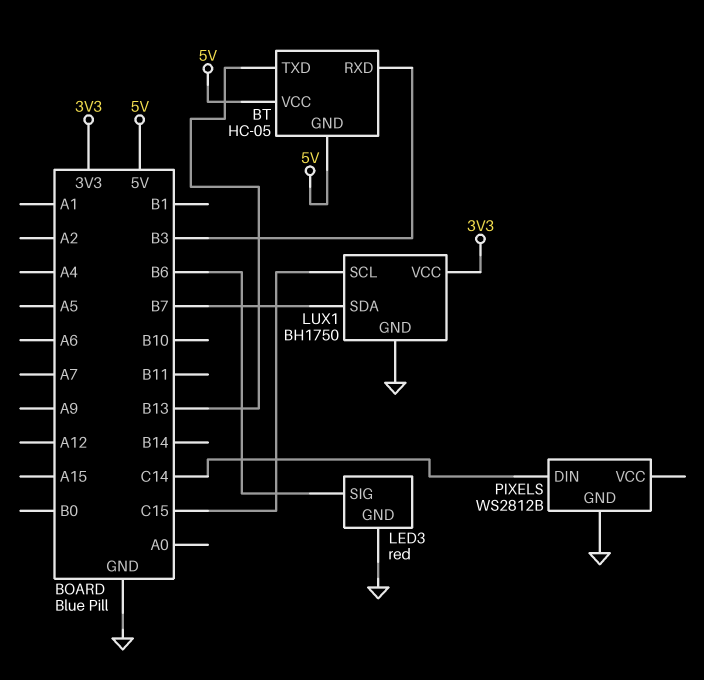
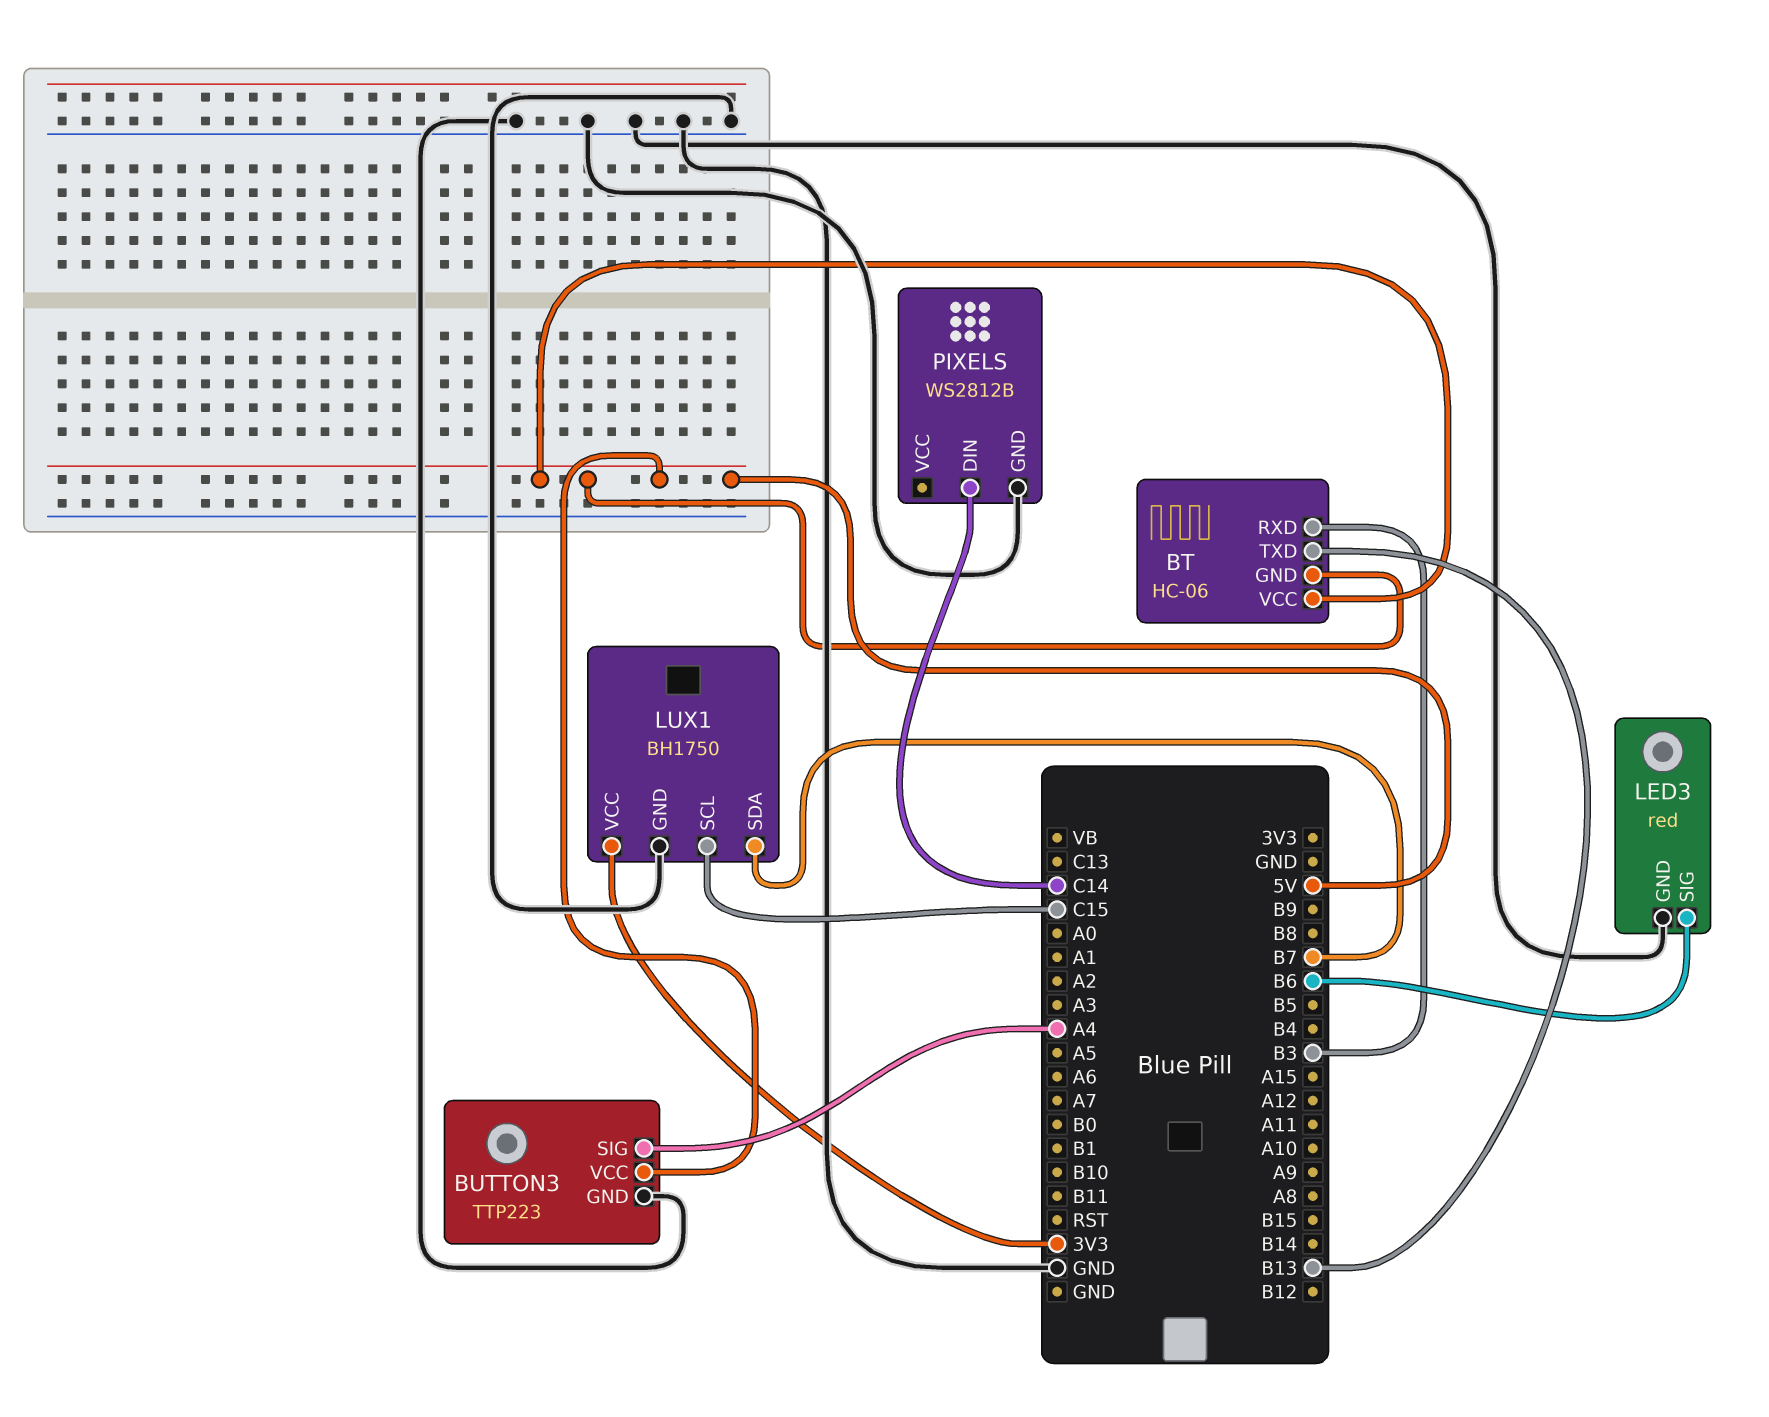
BT: HC-05 -> HC-06
BUTTON3: none -> TTP223
BUTTON3 pin GND: none -> GND
BUTTON3 pin SIG: none -> A4
BUTTON3 pin VCC: none -> 5V

